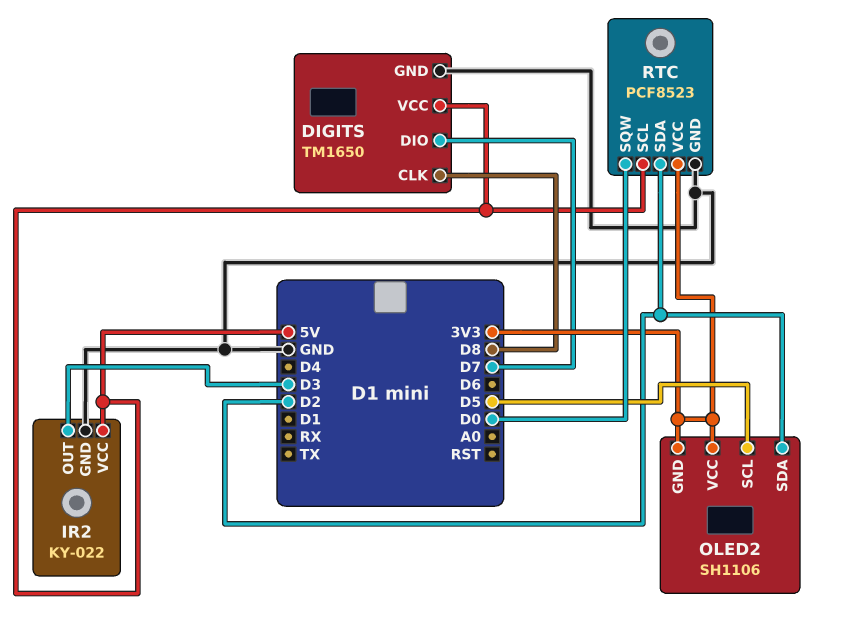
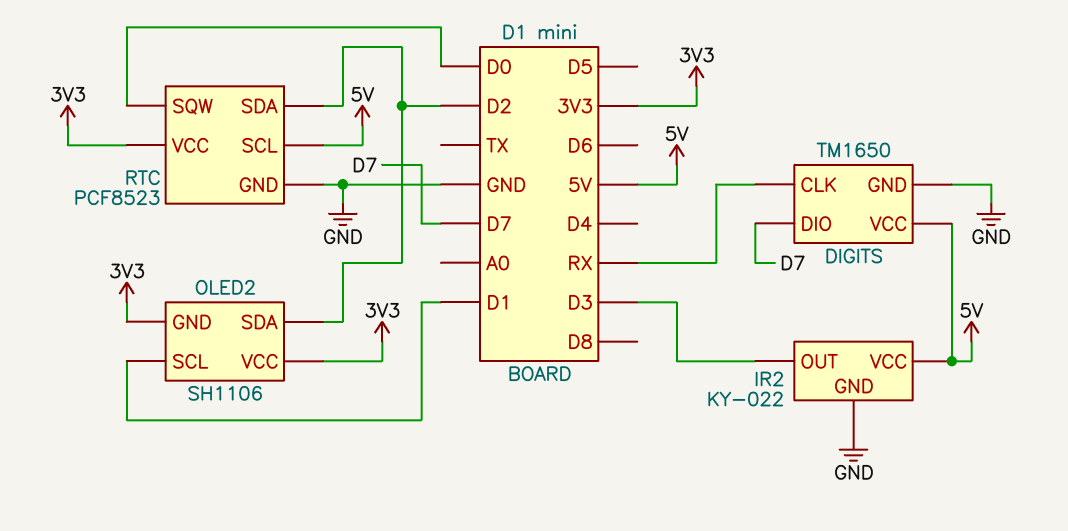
DIGITS pin CLK: D8 -> RX
OLED2 pin SCL: D5 -> D1

